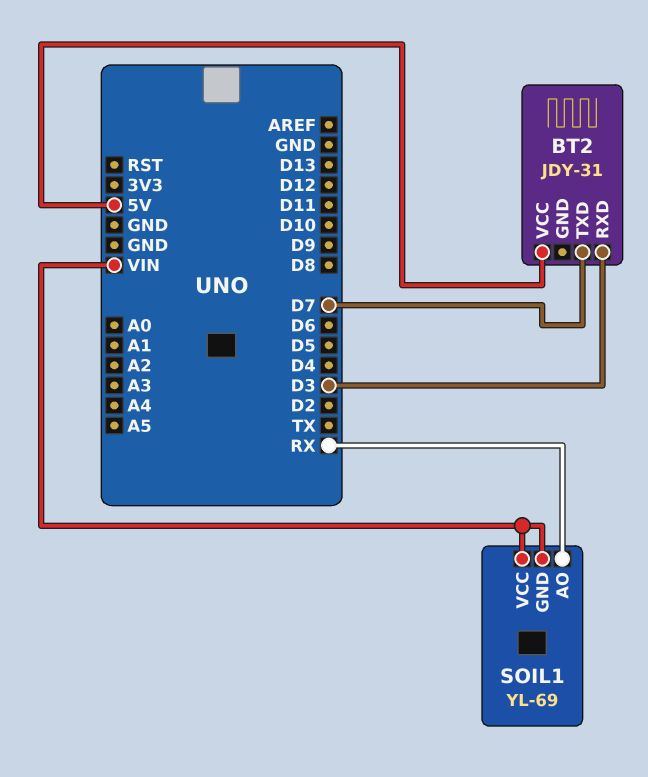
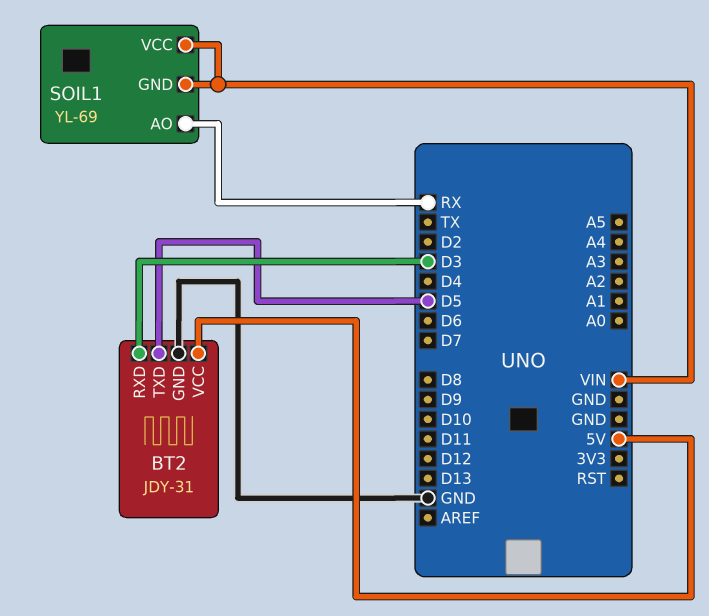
BT2 pin GND: none -> GND
BT2 pin TXD: D7 -> D5

